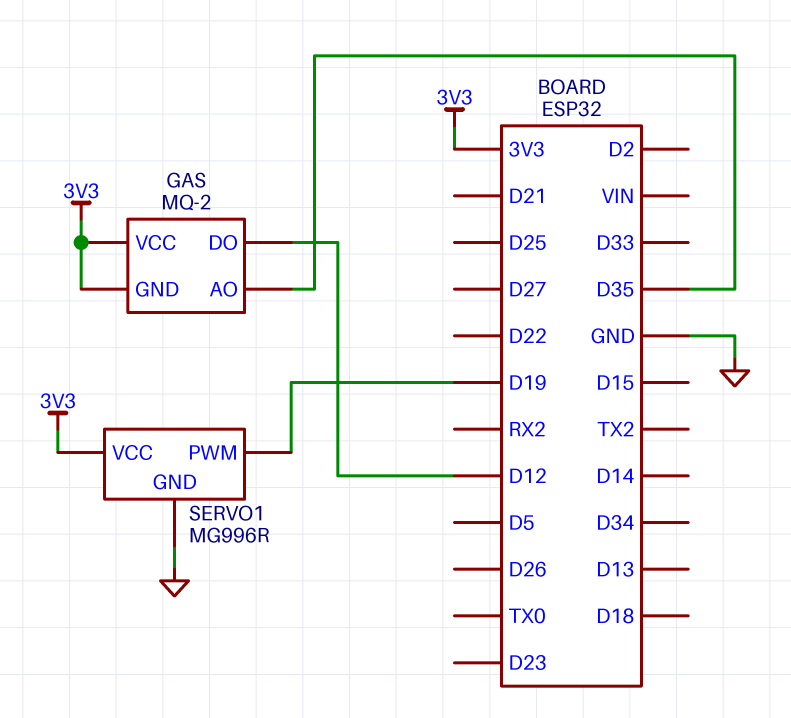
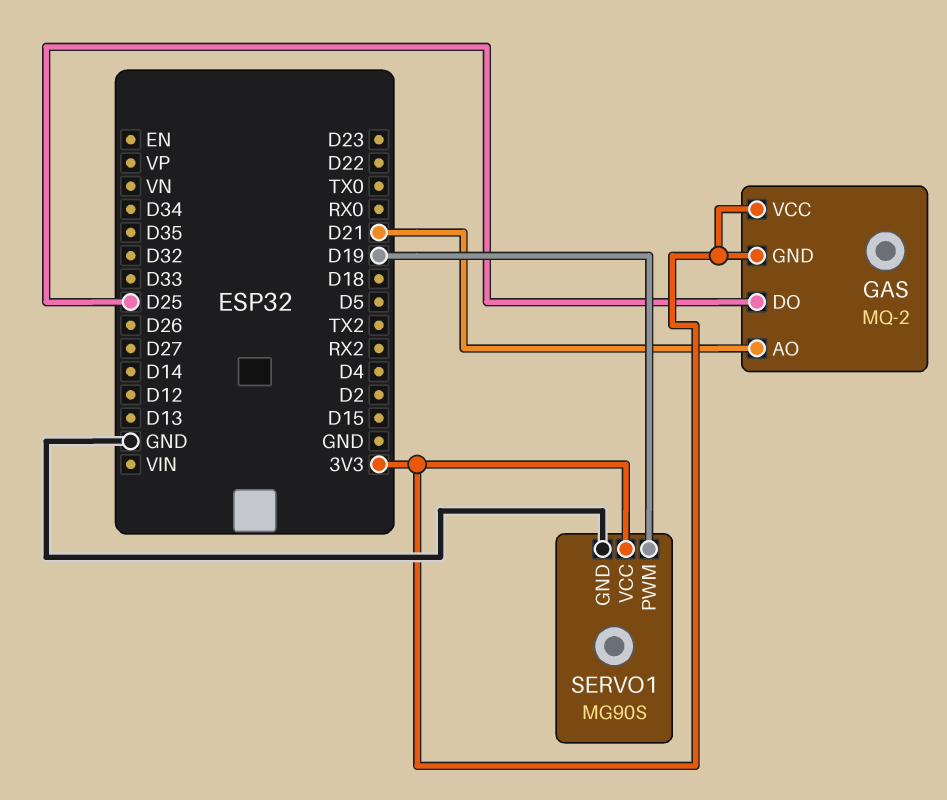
GAS pin AO: D35 -> D21
GAS pin DO: D12 -> D25
SERVO1: MG996R -> MG90S

